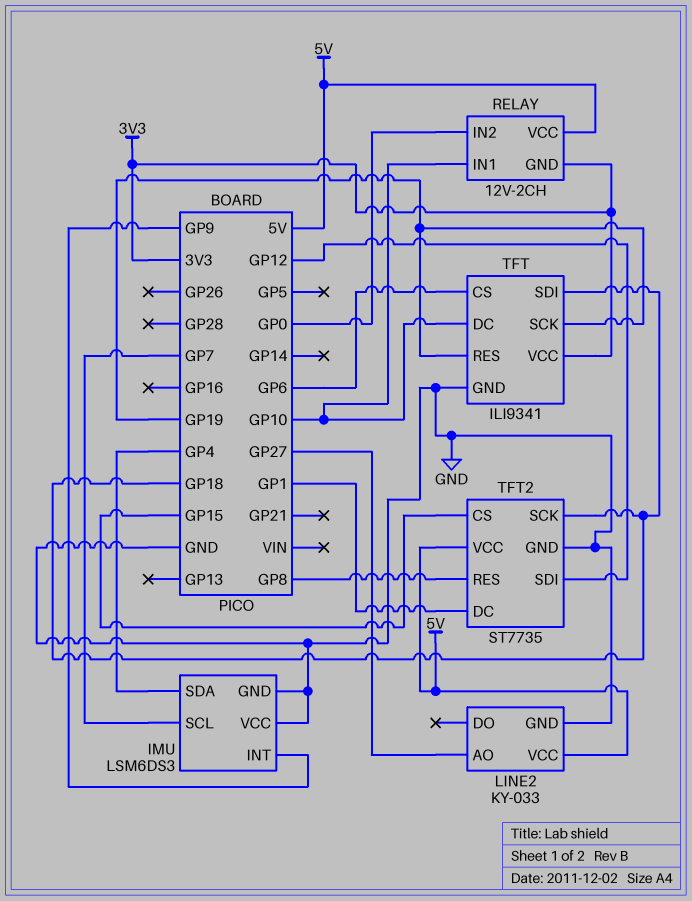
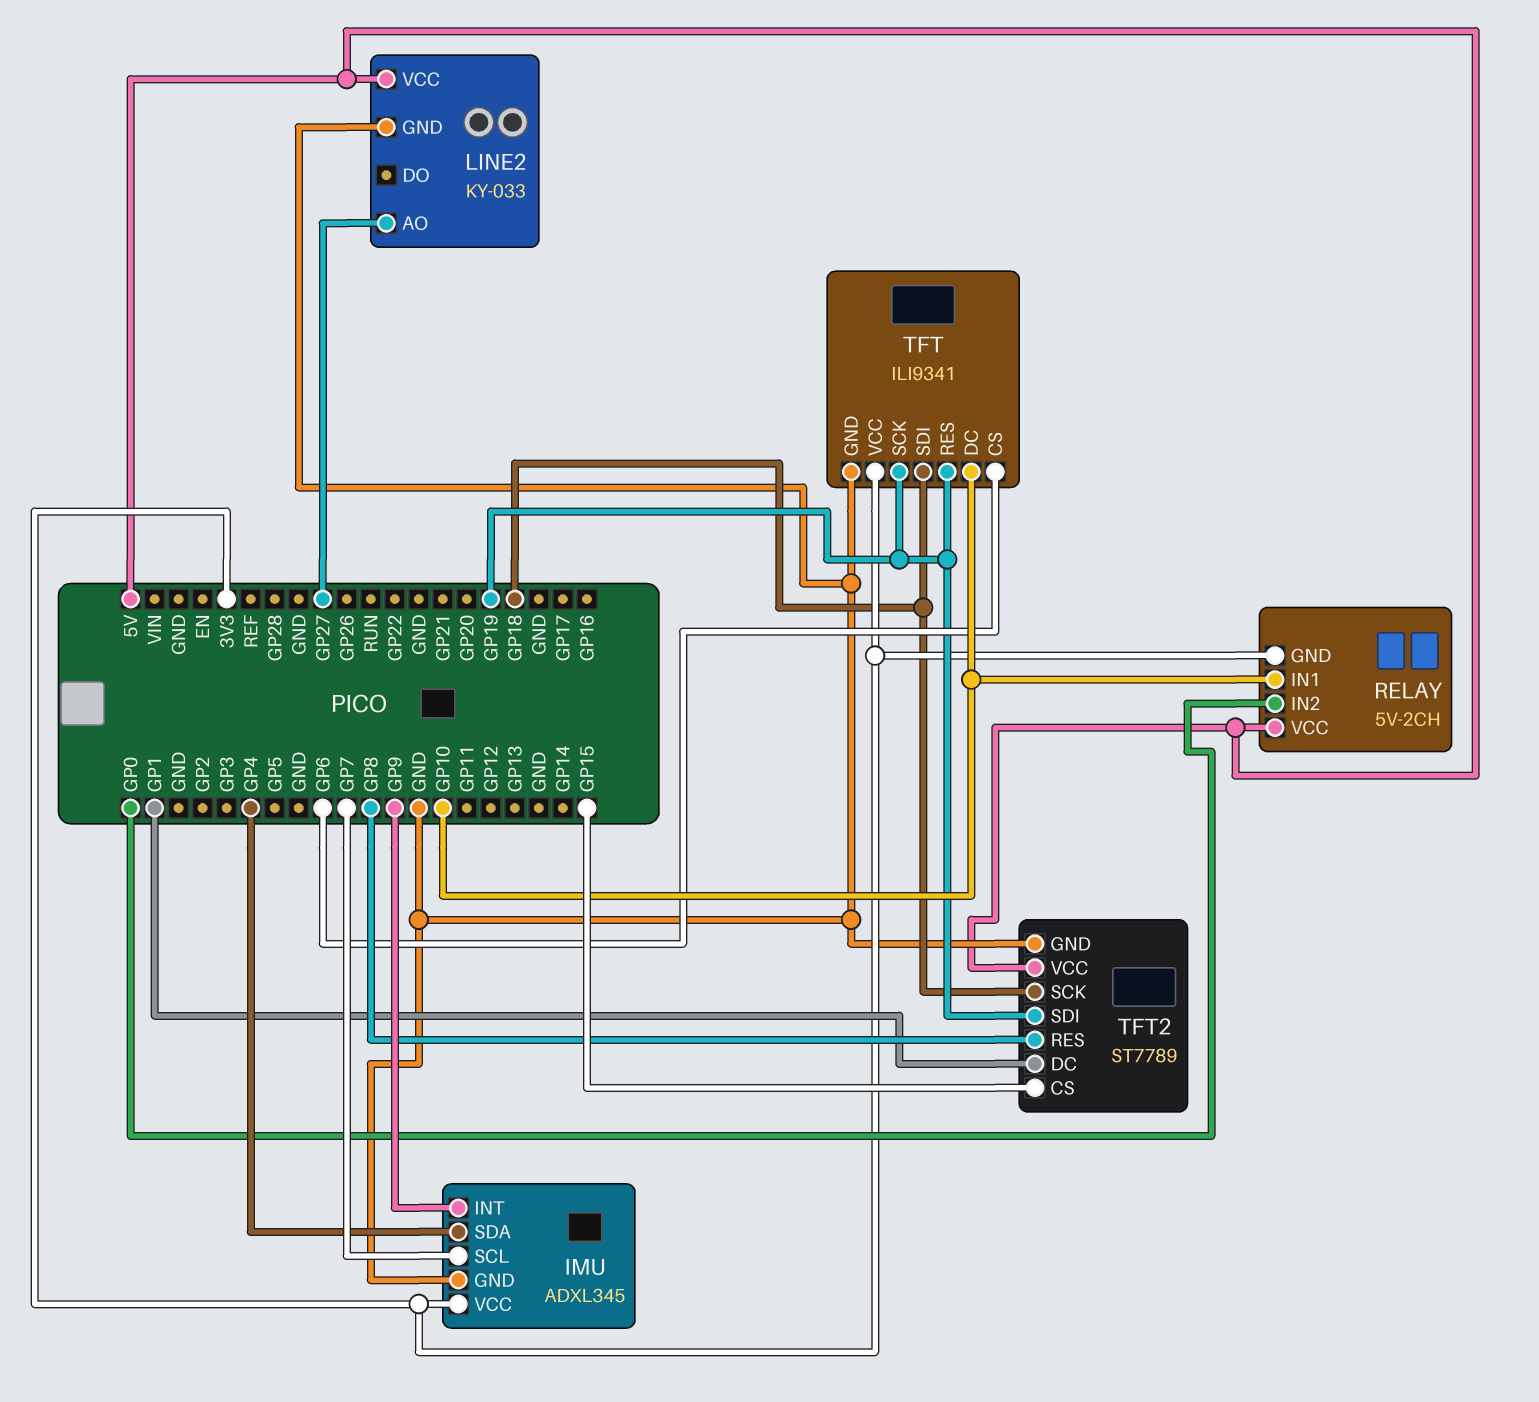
IMU: LSM6DS3 -> ADXL345
IMU pin VCC: GND -> 3V3
RELAY: 12V-2CH -> 5V-2CH
TFT2: ST7735 -> ST7789
TFT2 pin SDI: GP12 -> GP19

